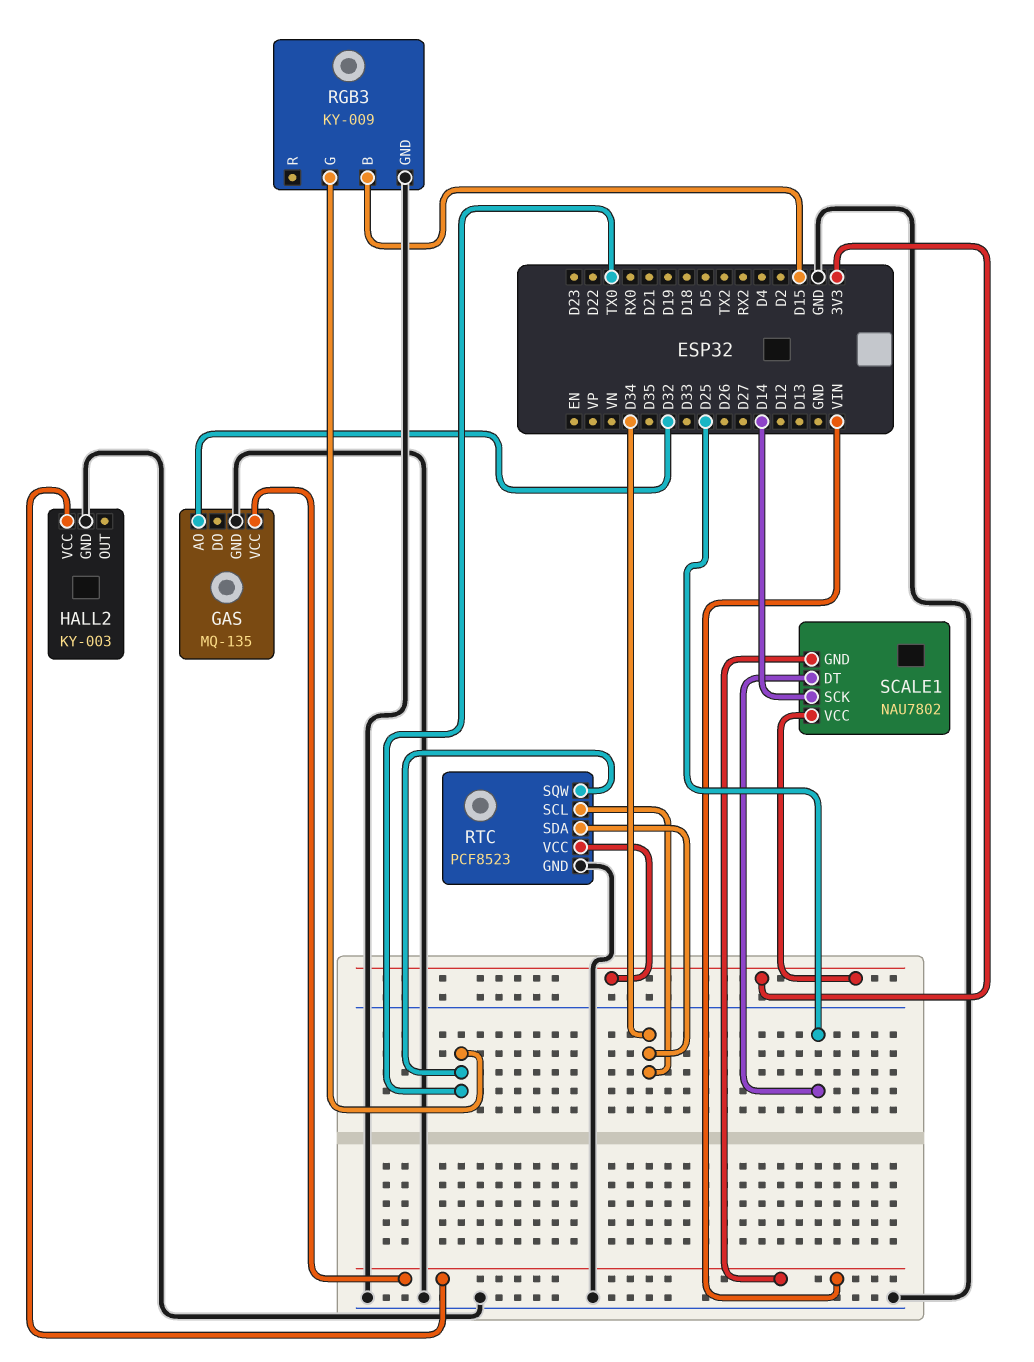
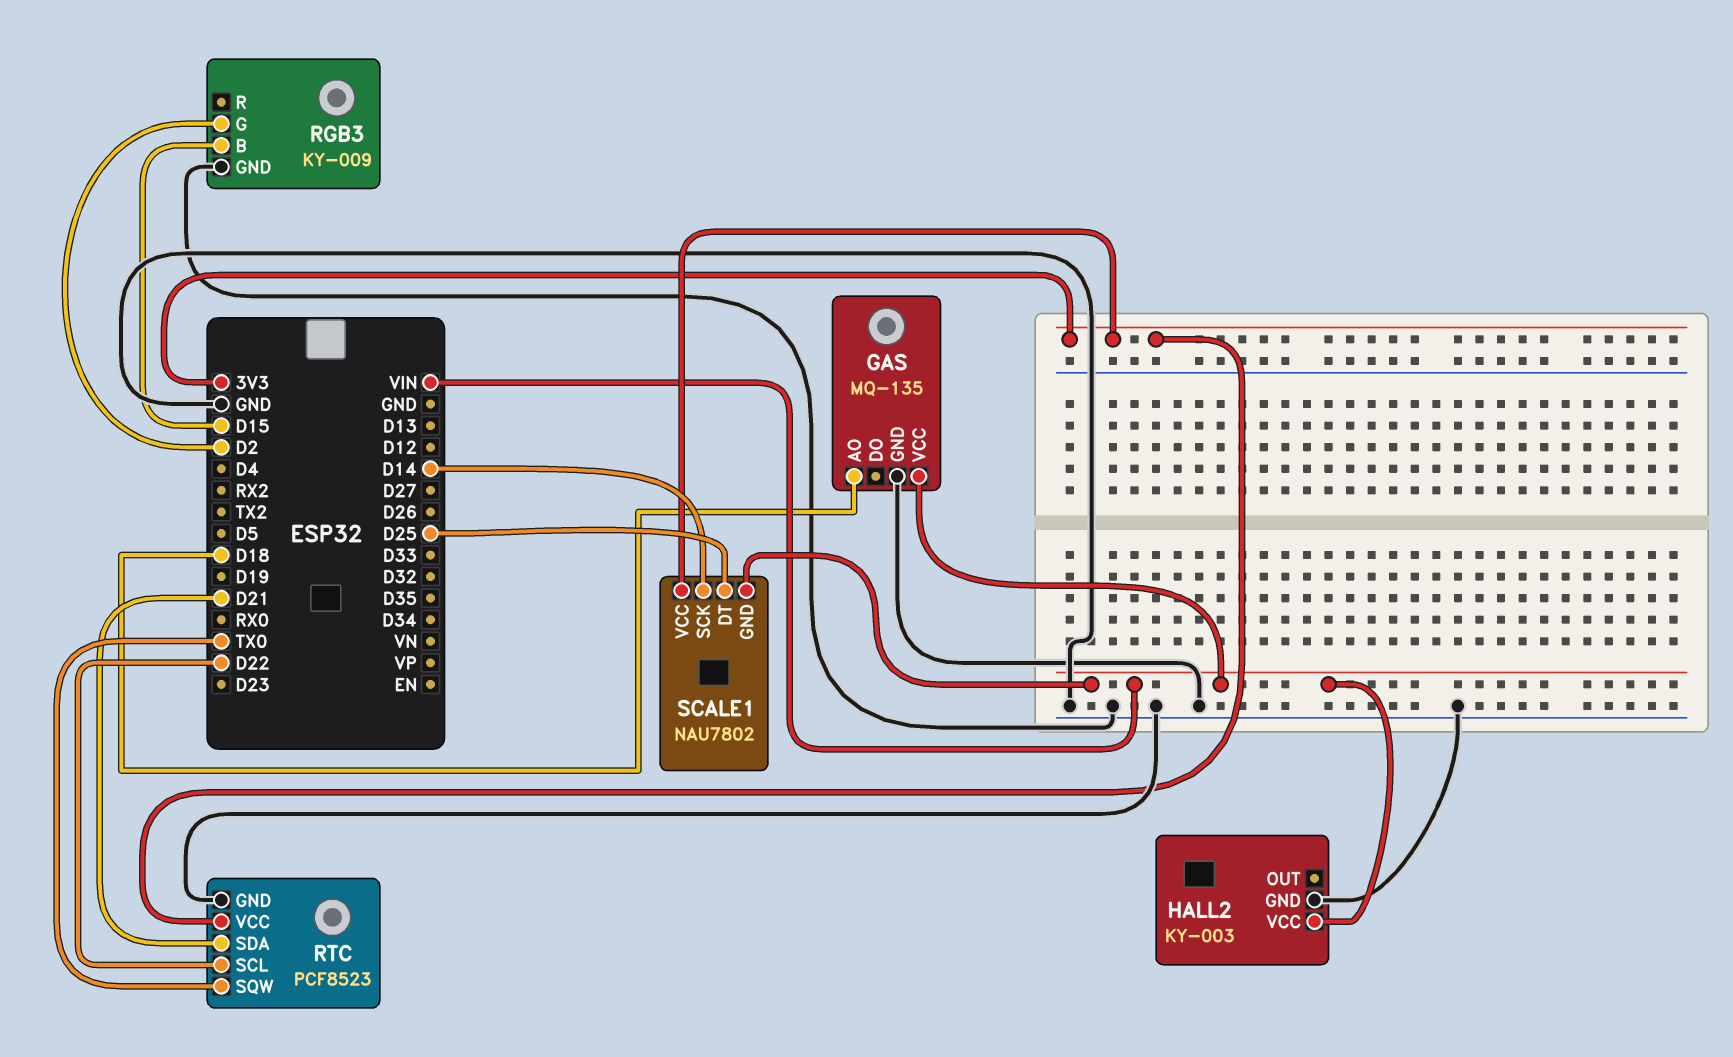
GAS pin AO: D32 -> D18
RGB3 pin G: TX0 -> D2
RTC pin SCL: D34 -> D22
RTC pin SDA: D34 -> D21

